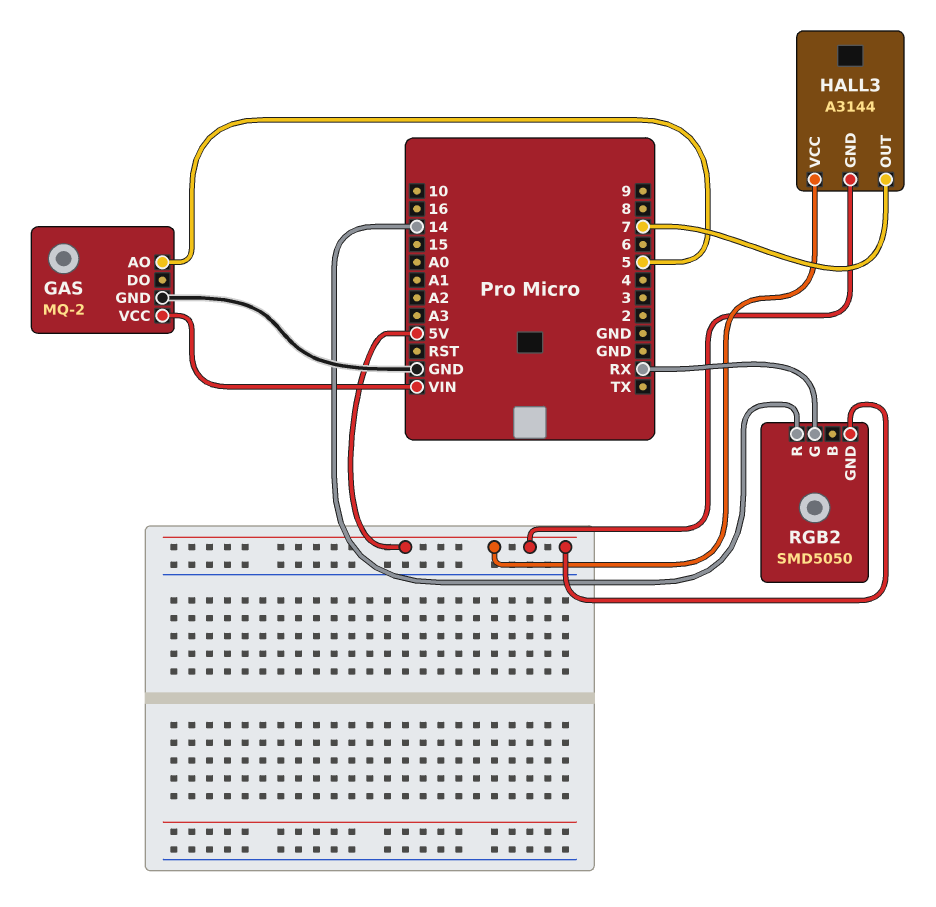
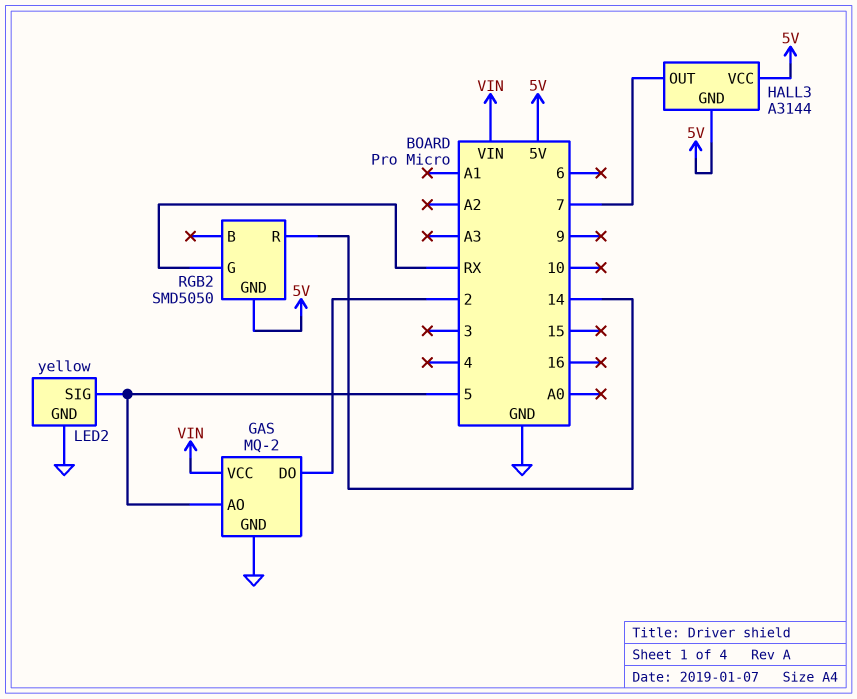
GAS pin DO: none -> 2
LED2: none -> yellow
LED2 pin GND: none -> GND
LED2 pin SIG: none -> 5

